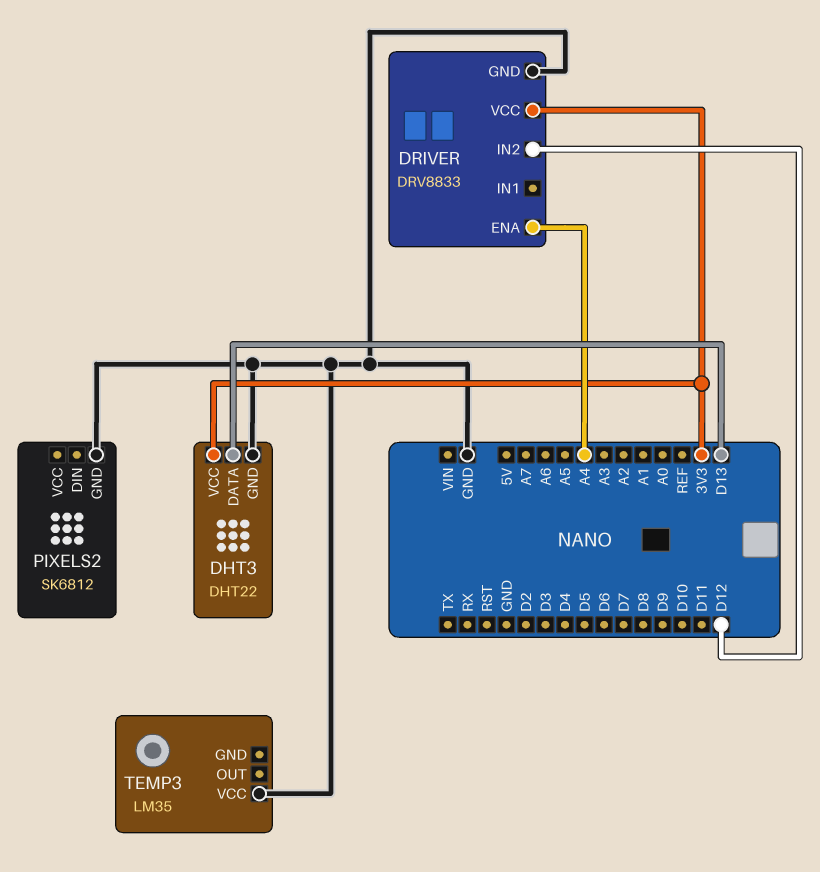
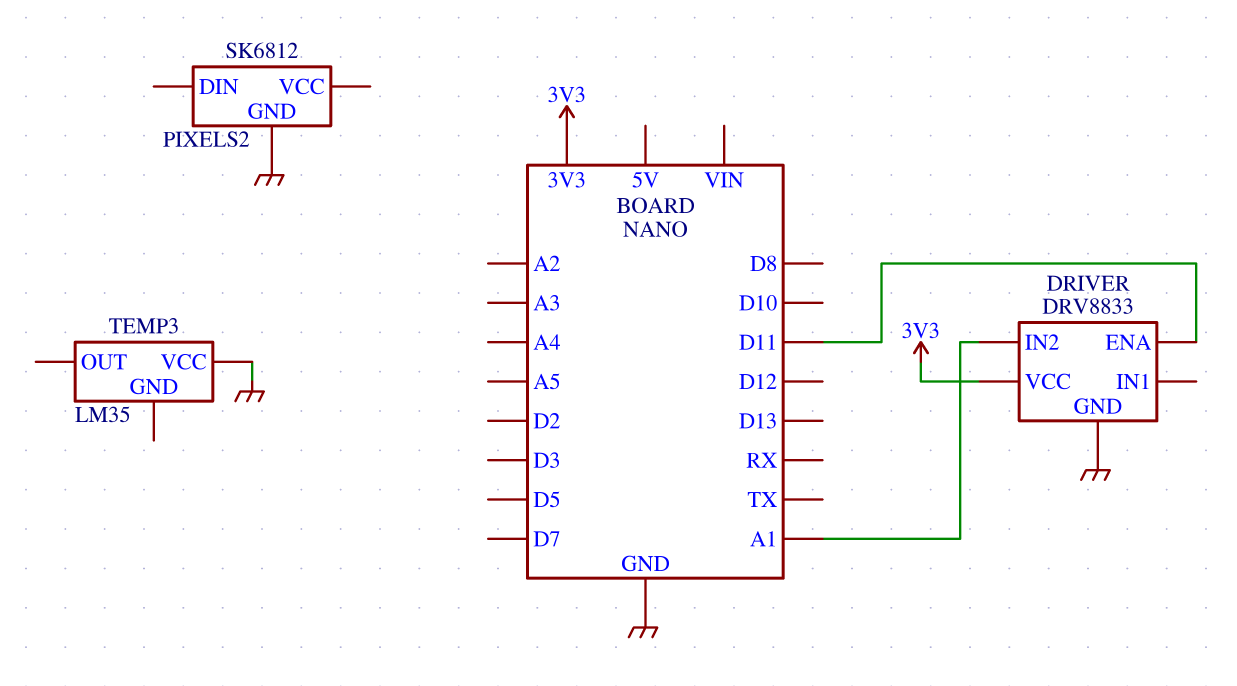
DHT3: DHT22 -> none
DHT3 pin DATA: D13 -> none
DHT3 pin GND: GND -> none
DHT3 pin VCC: 3V3 -> none
DRIVER pin ENA: A4 -> D11
DRIVER pin IN2: D12 -> A1

